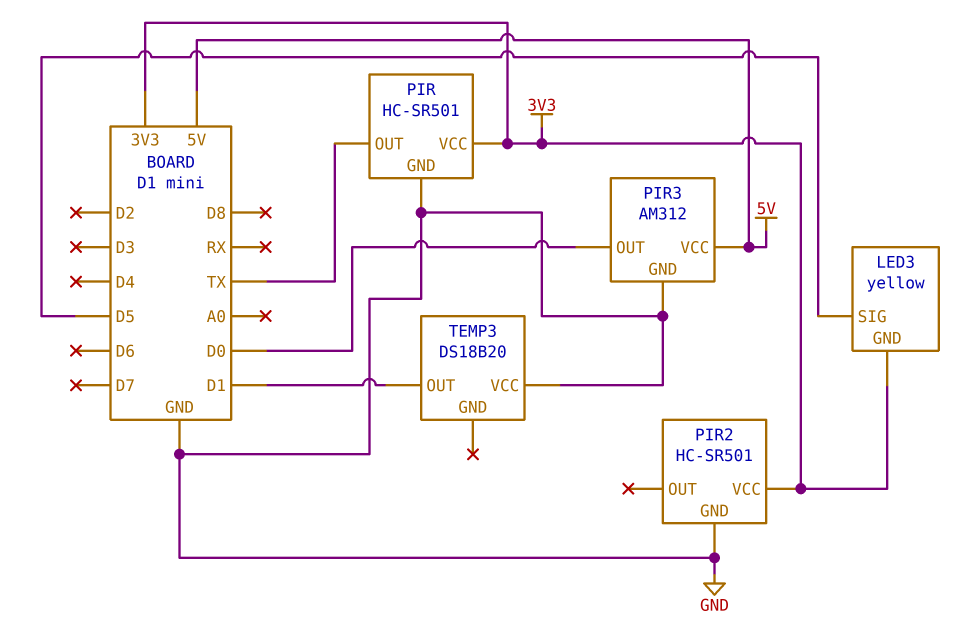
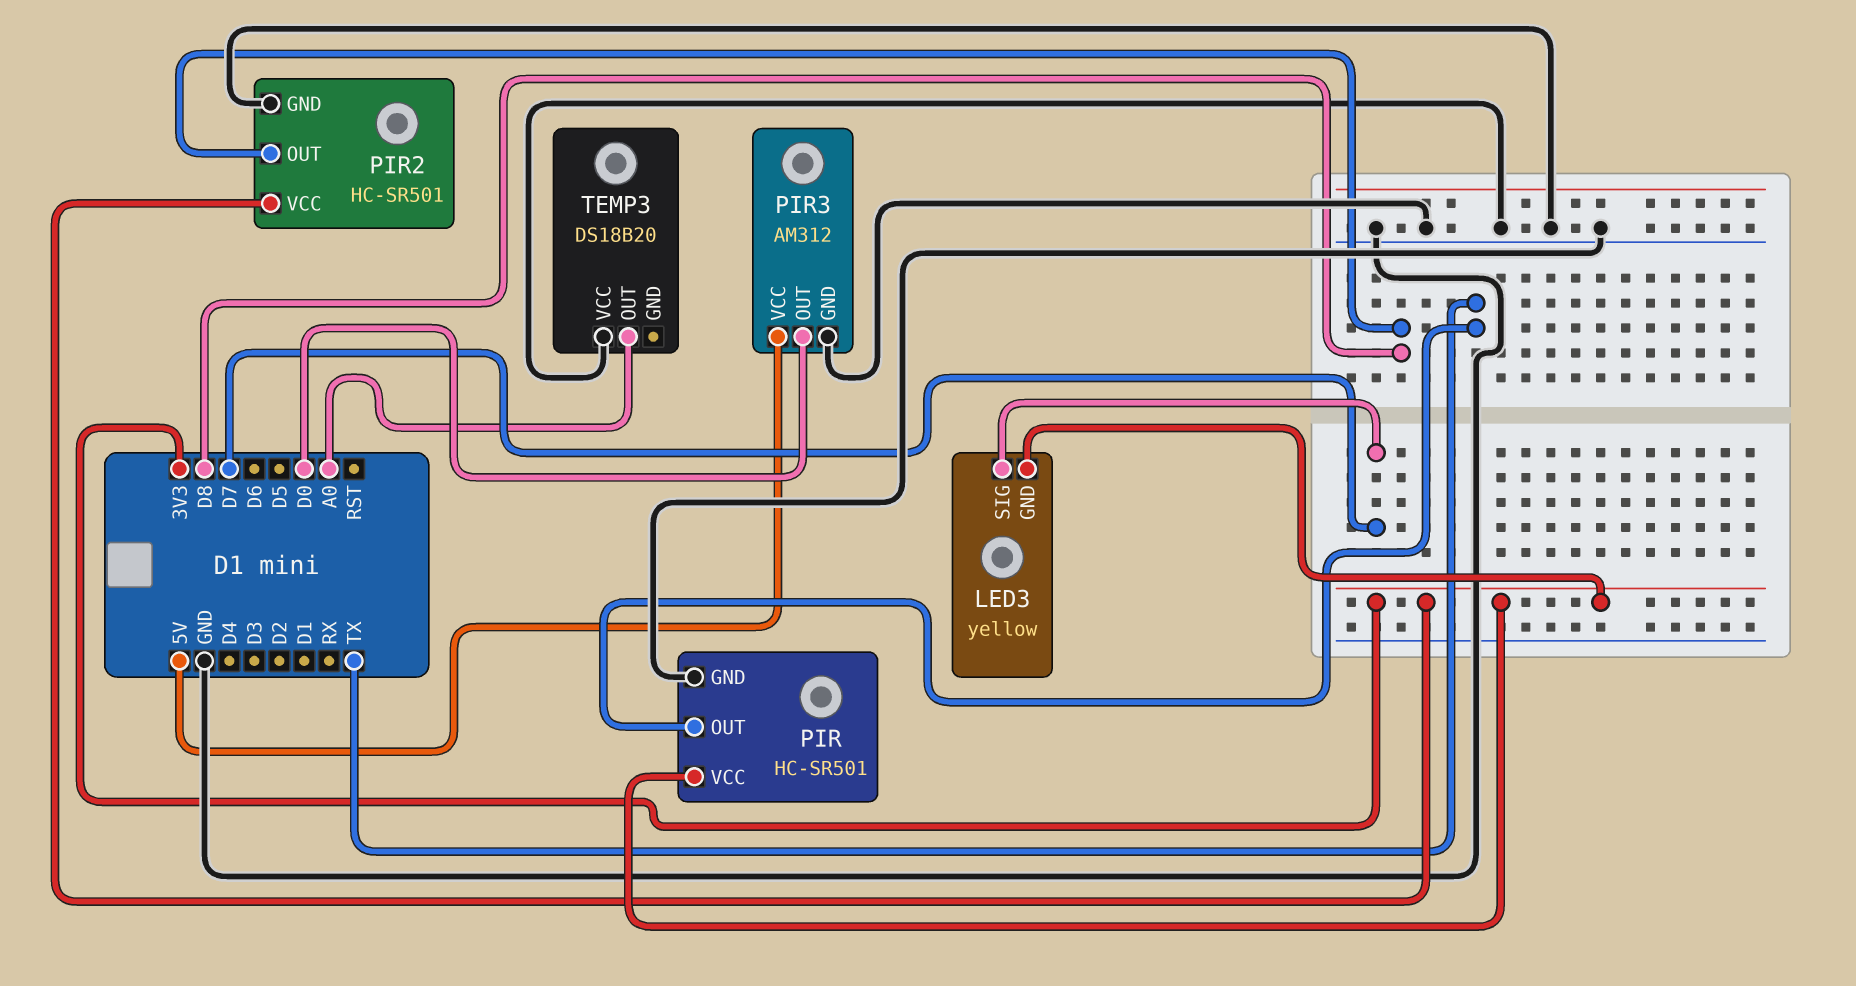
LED3 pin SIG: D5 -> D7
PIR2 pin OUT: none -> D8
TEMP3 pin OUT: D1 -> A0

